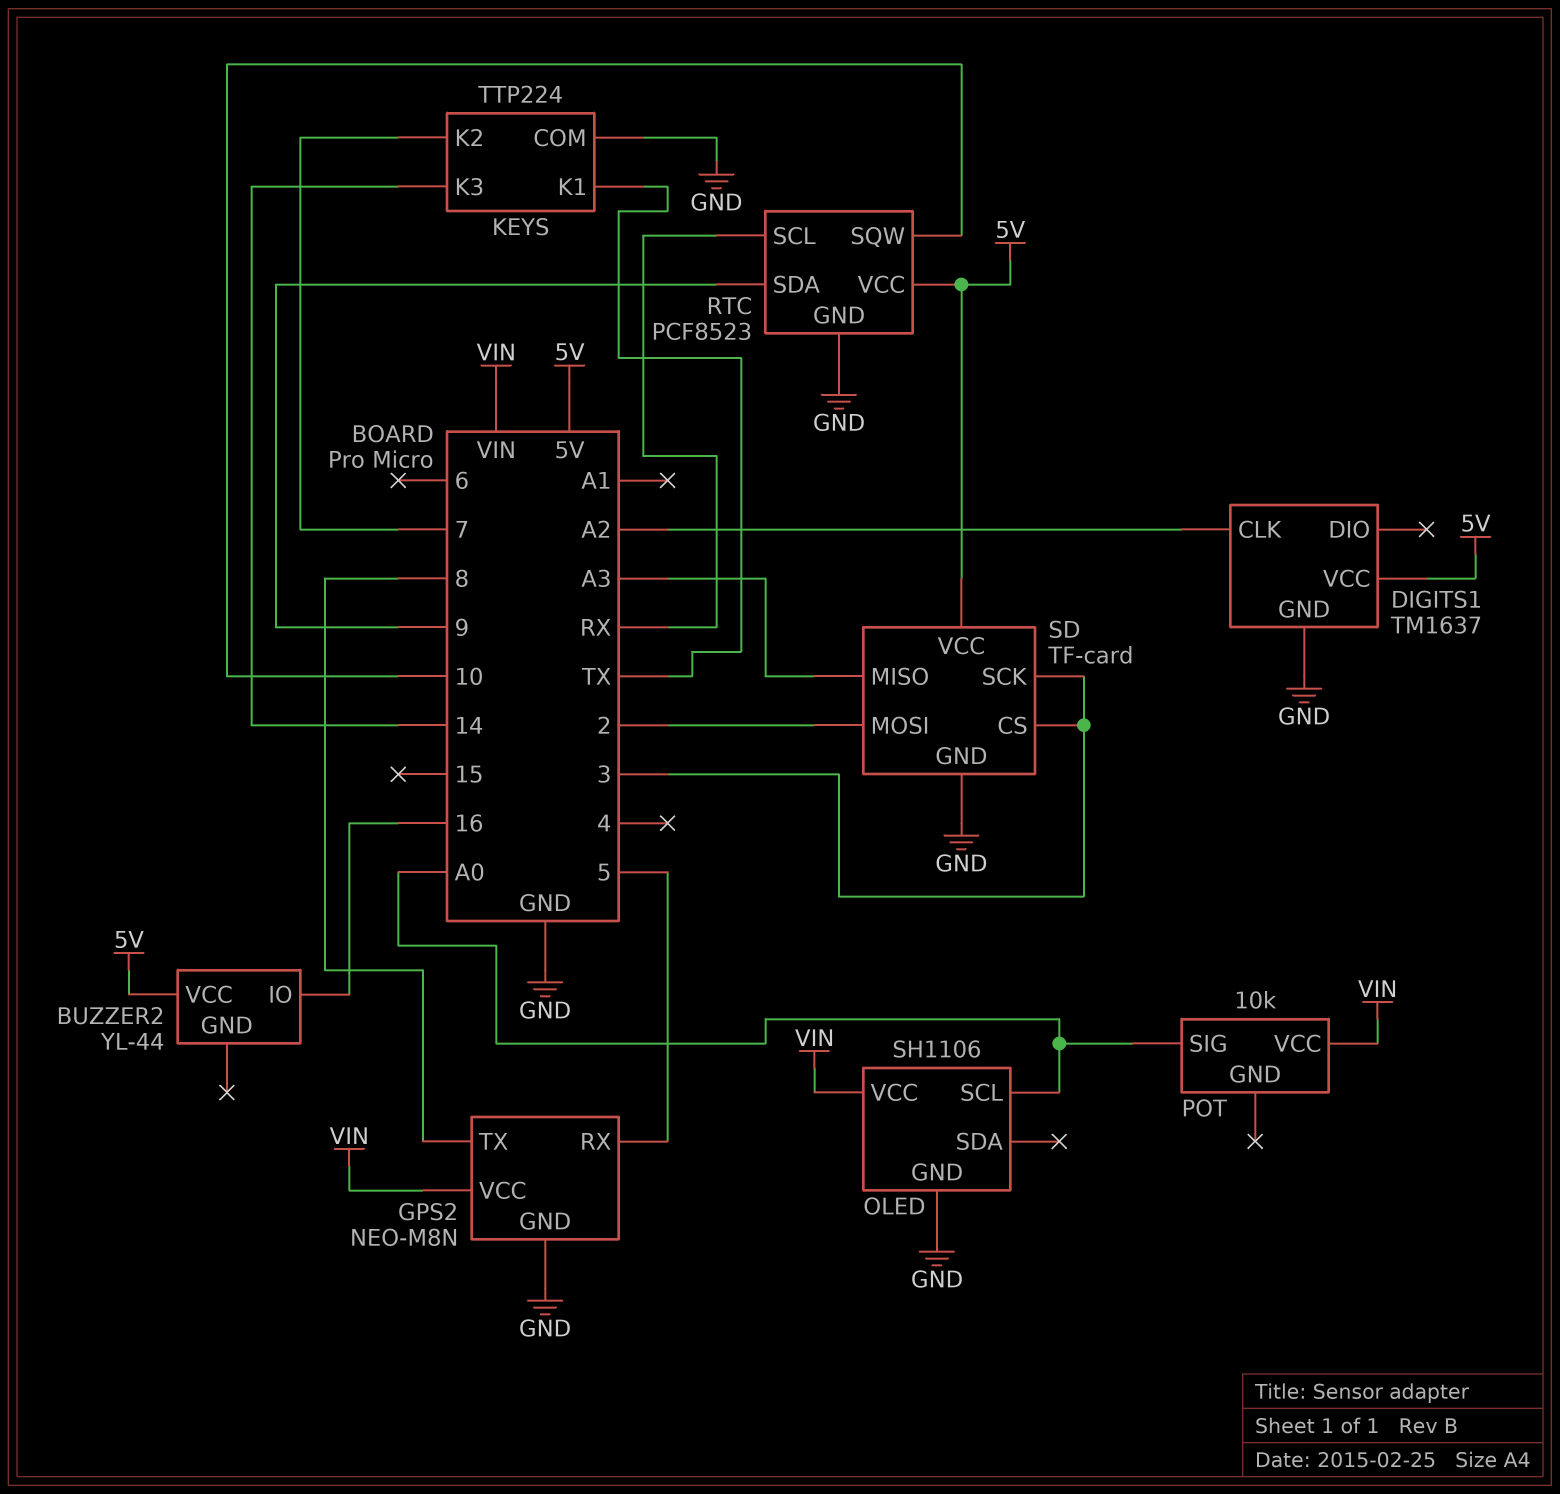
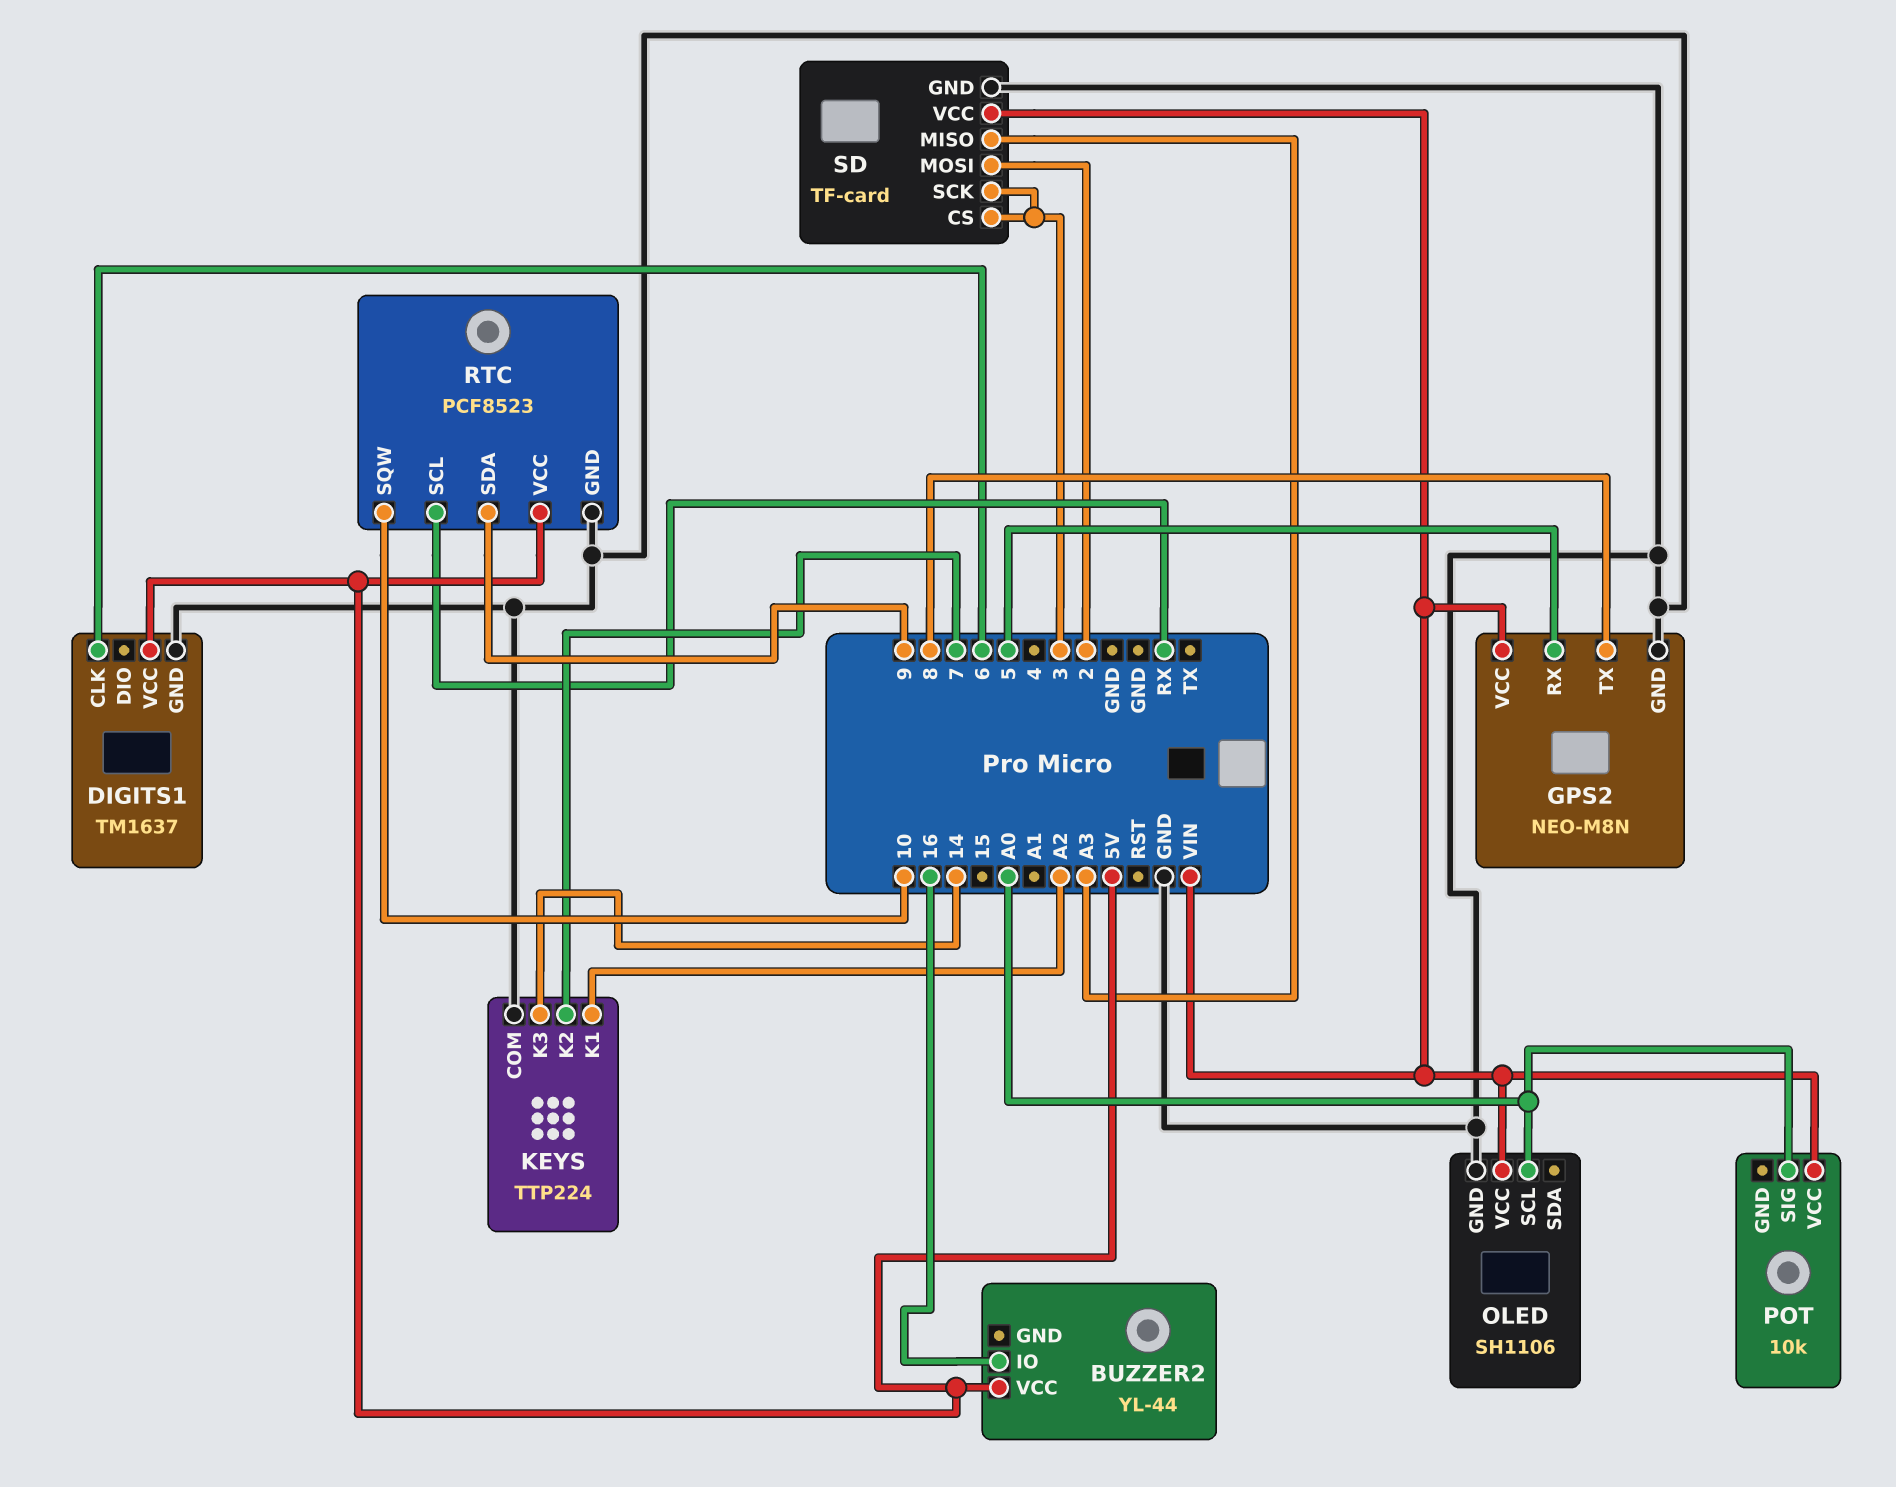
DIGITS1 pin CLK: A2 -> 6
KEYS pin K1: TX -> A2
SD pin VCC: 5V -> VIN

